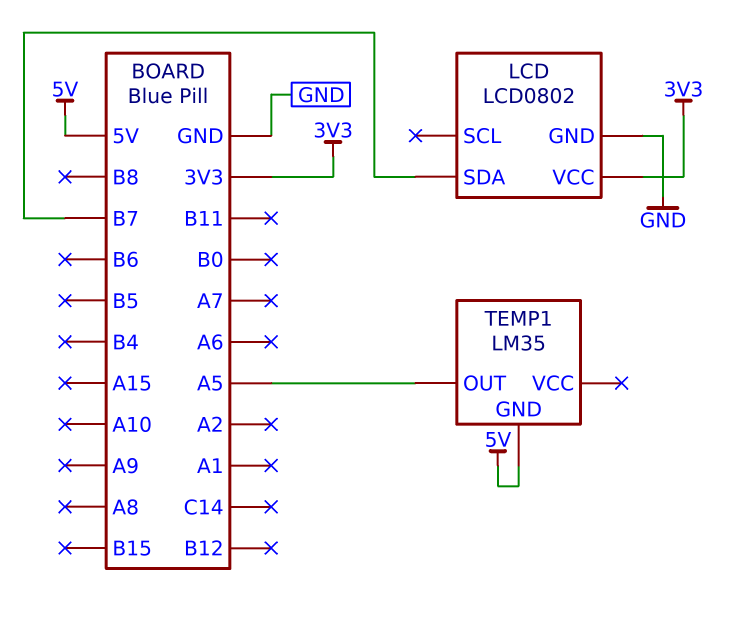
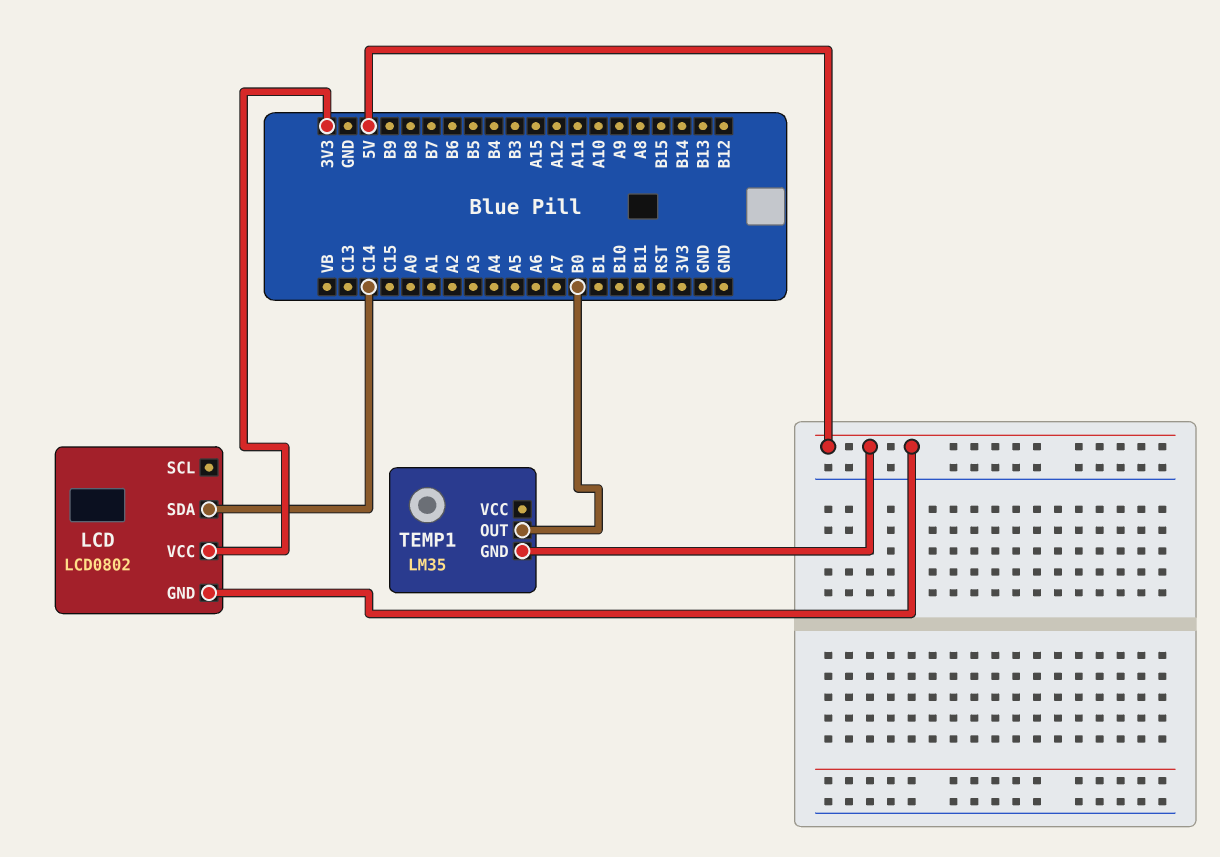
LCD pin GND: GND -> 5V
LCD pin SDA: B7 -> C14
TEMP1 pin OUT: A5 -> B0

